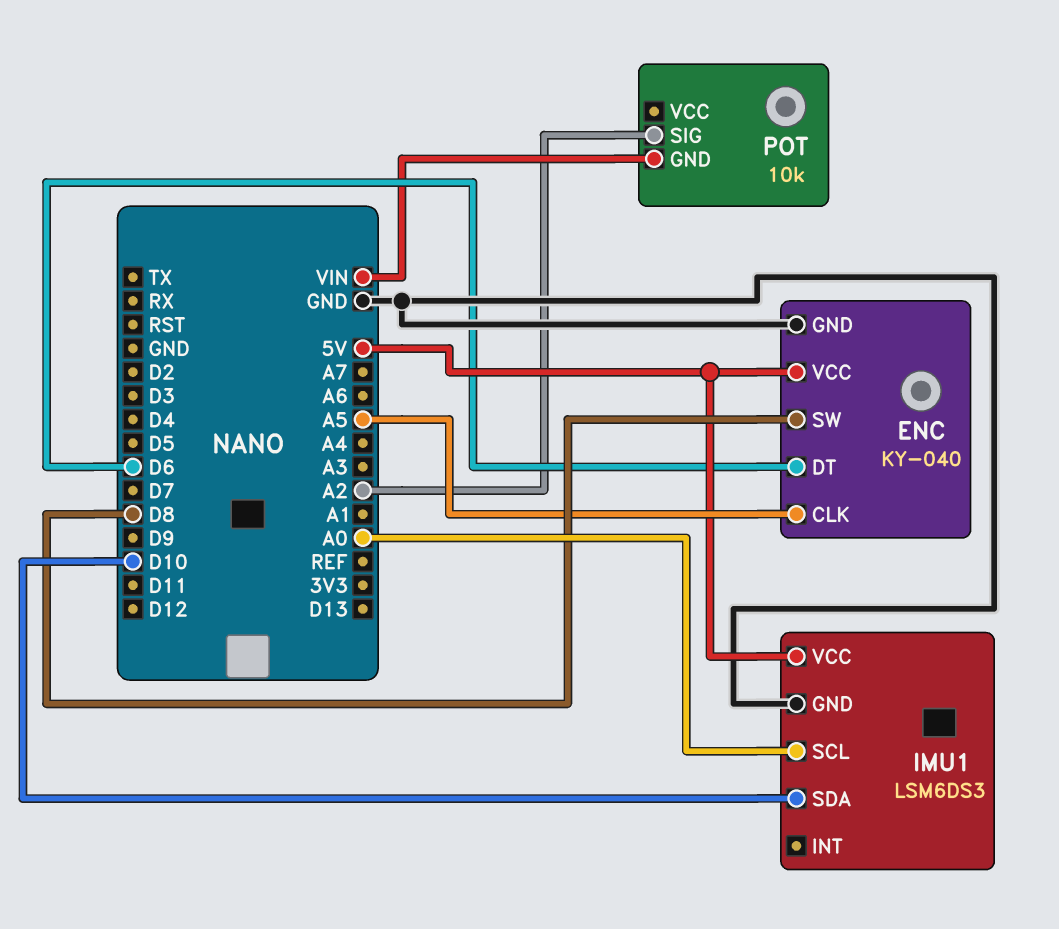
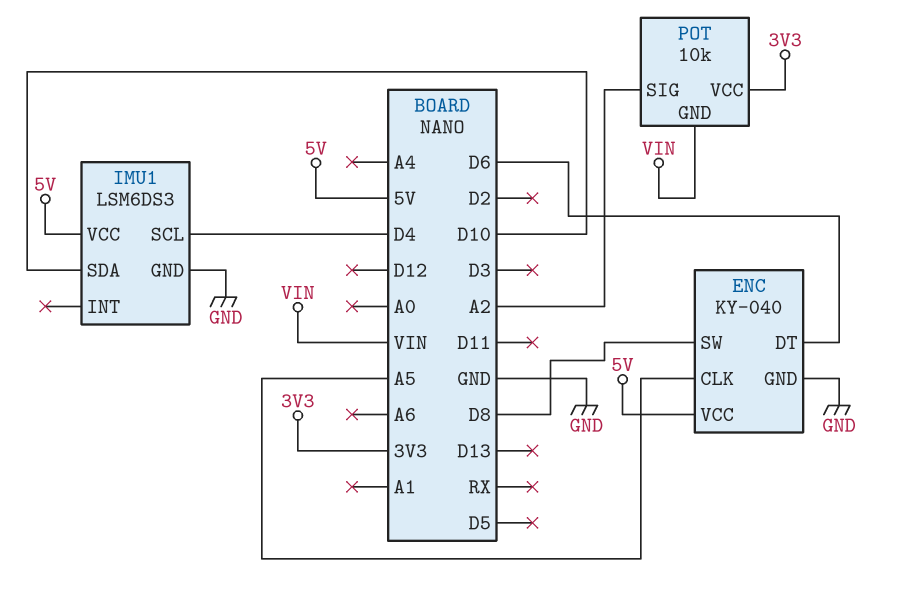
IMU1 pin SCL: A0 -> D4
POT pin VCC: none -> 3V3

